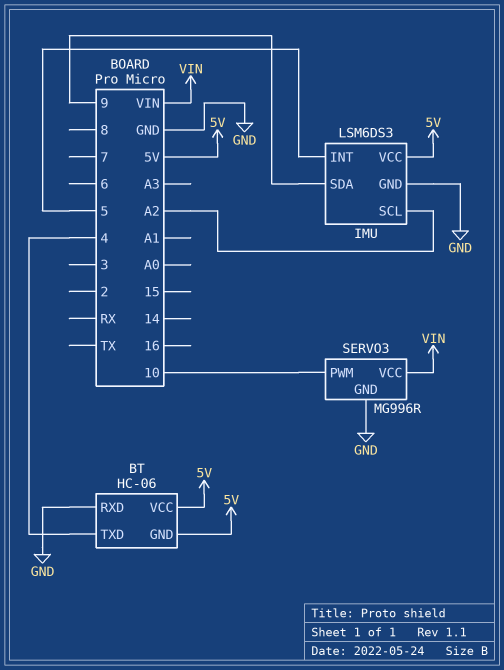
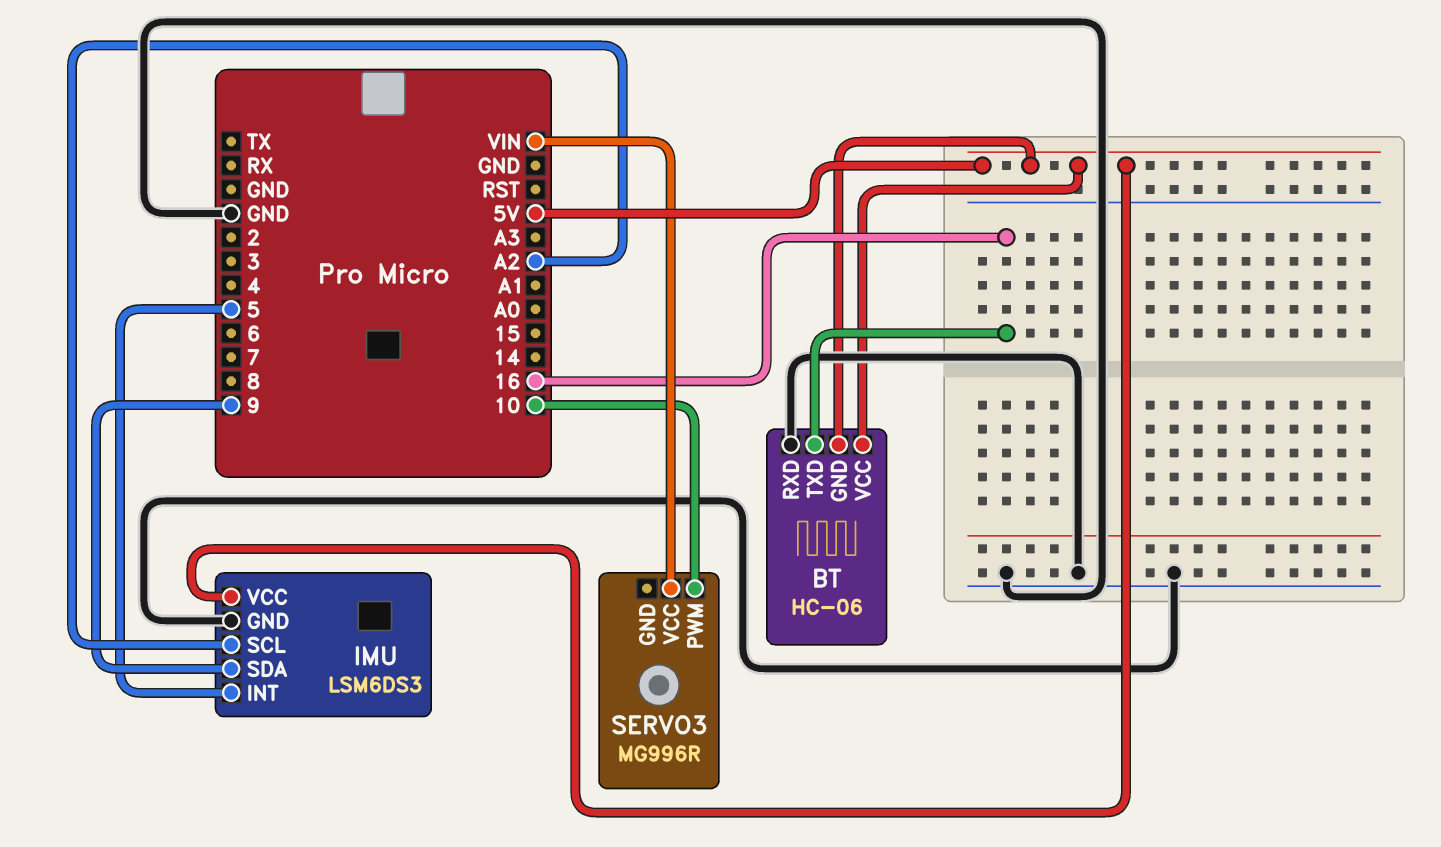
BT pin TXD: 4 -> 16
SERVO3 pin GND: GND -> none

